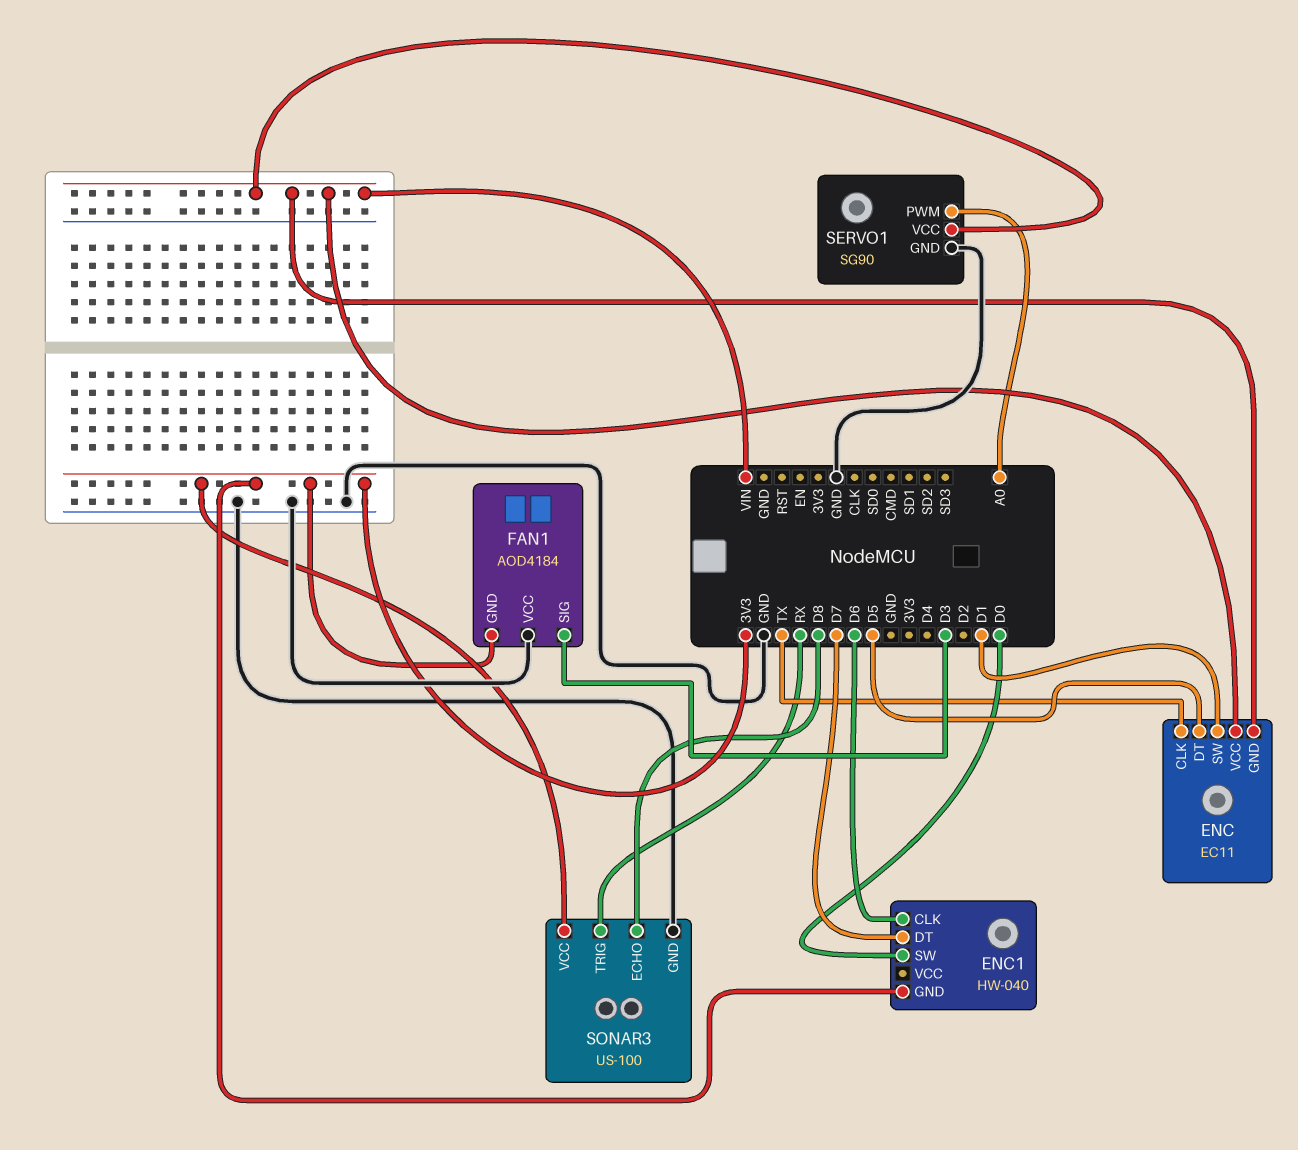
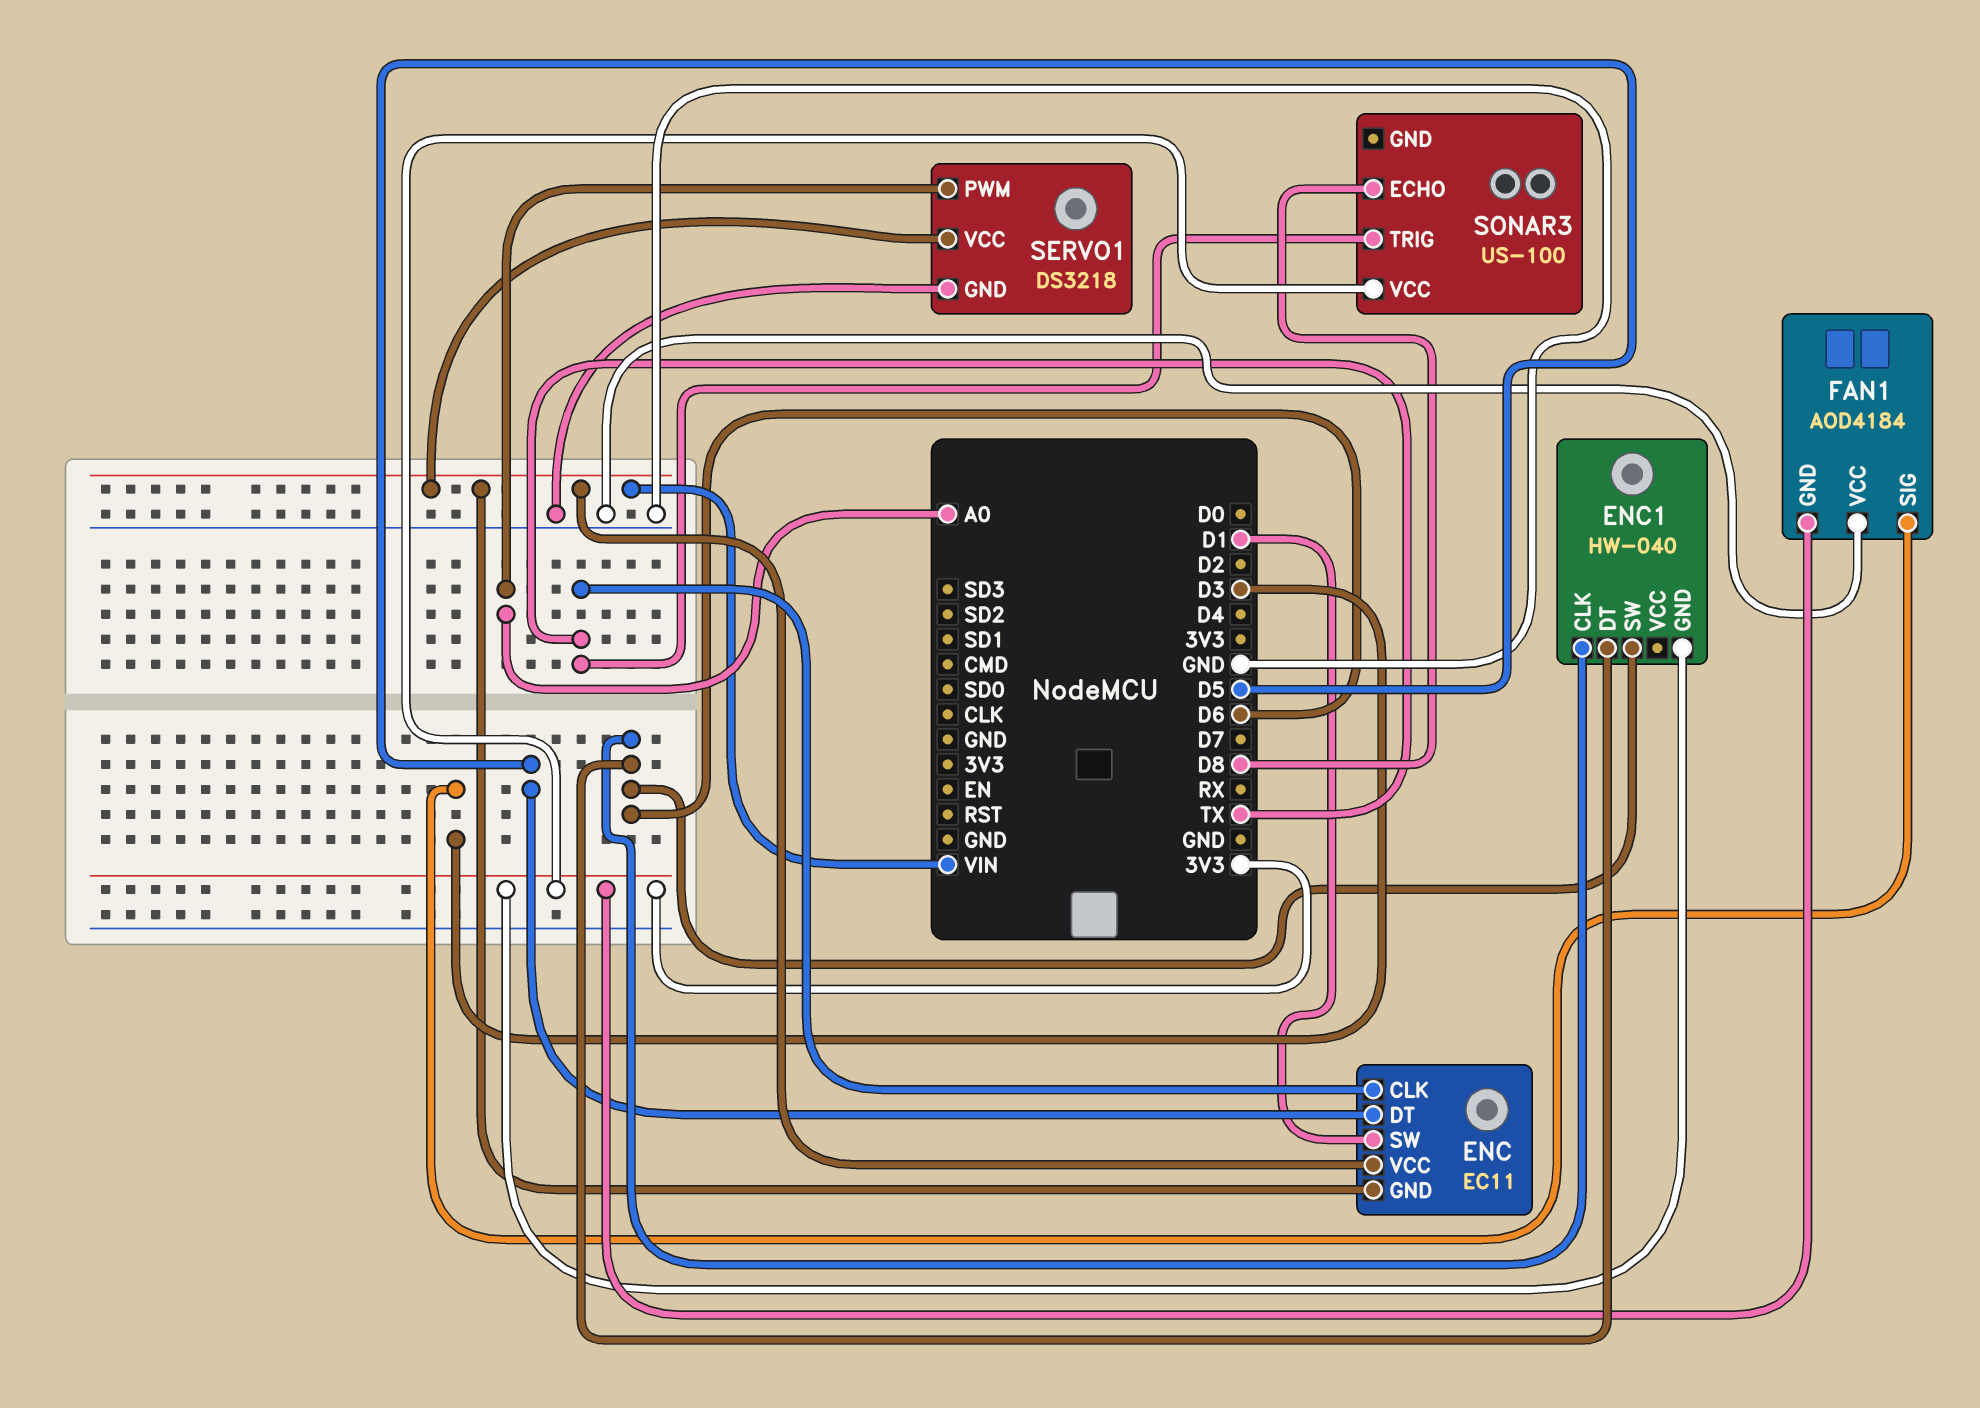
ENC1 pin DT: D7 -> D6
ENC1 pin SW: D0 -> D6
SERVO1: SG90 -> DS3218
SONAR3 pin GND: GND -> none
SONAR3 pin TRIG: RX -> TX

